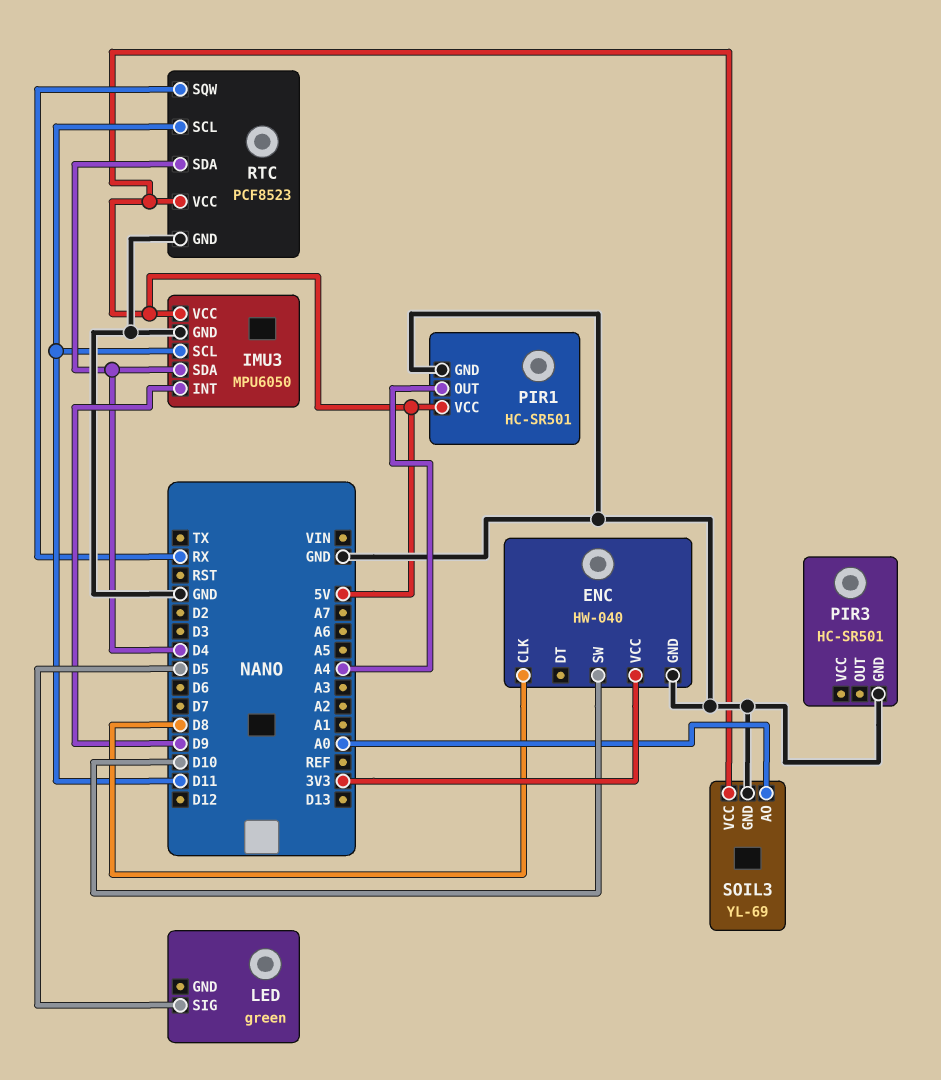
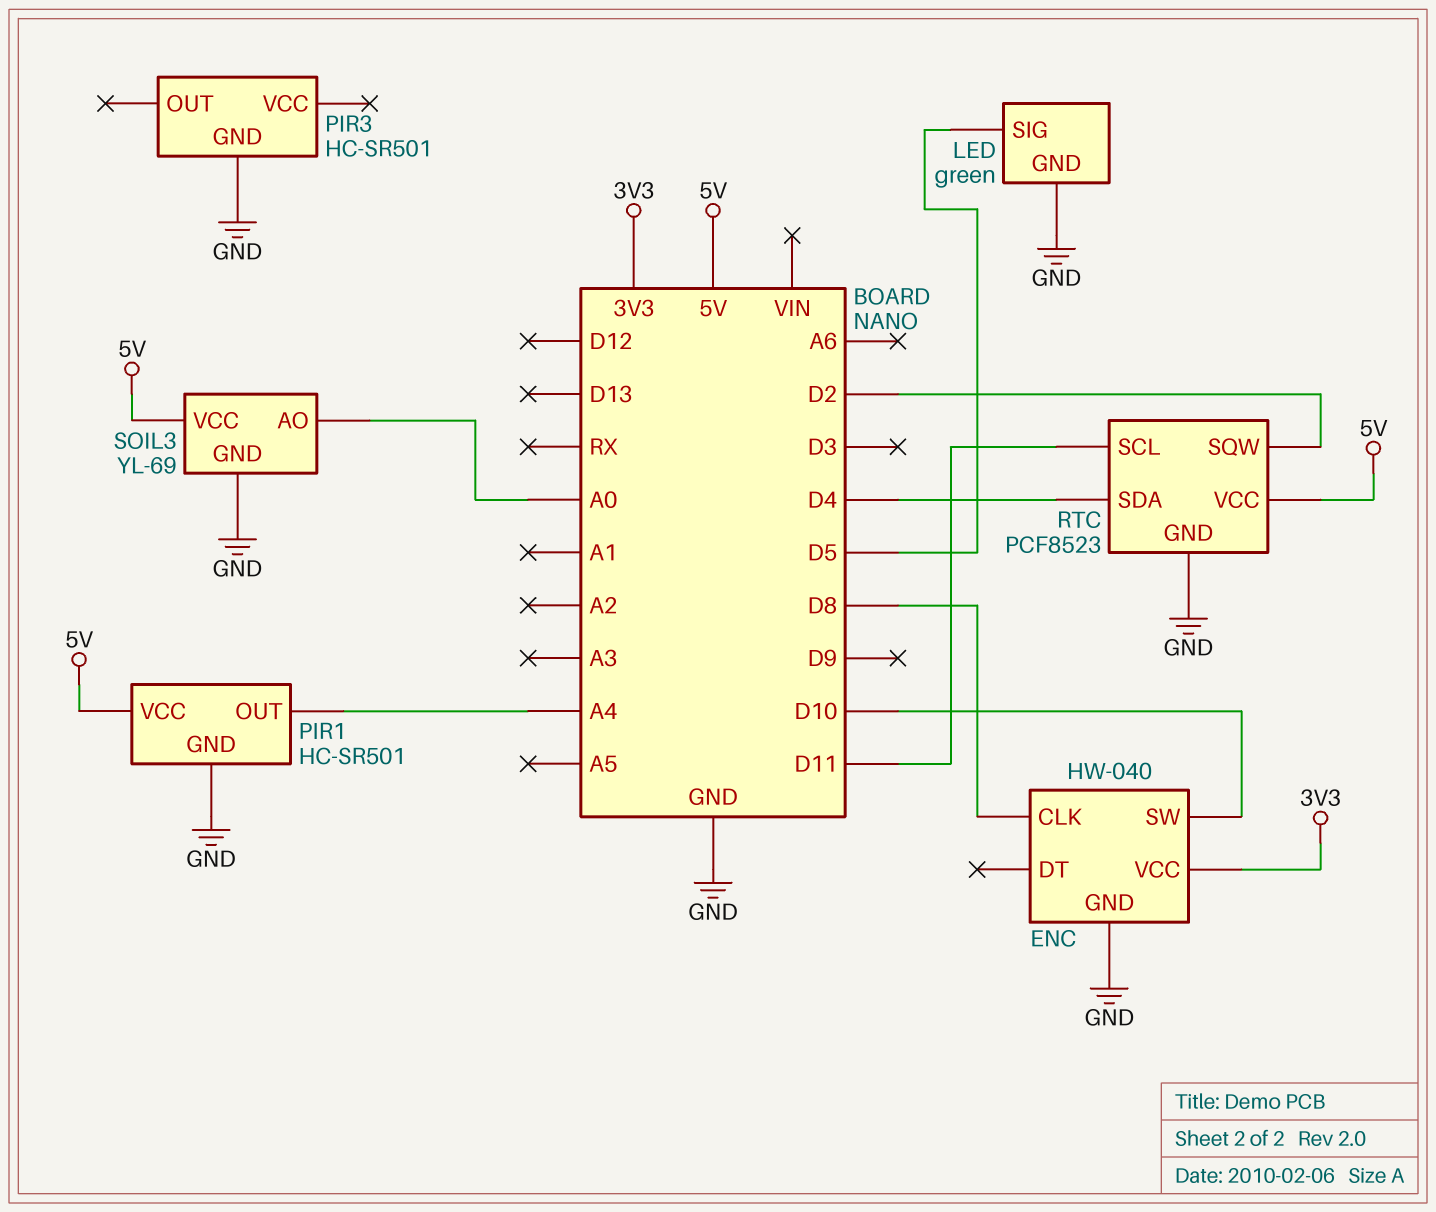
IMU3: MPU6050 -> none
IMU3 pin GND: GND -> none
IMU3 pin INT: D9 -> none
IMU3 pin SCL: D11 -> none
IMU3 pin SDA: D4 -> none
IMU3 pin VCC: 5V -> none
LED pin GND: none -> GND
RTC pin SQW: RX -> D2

